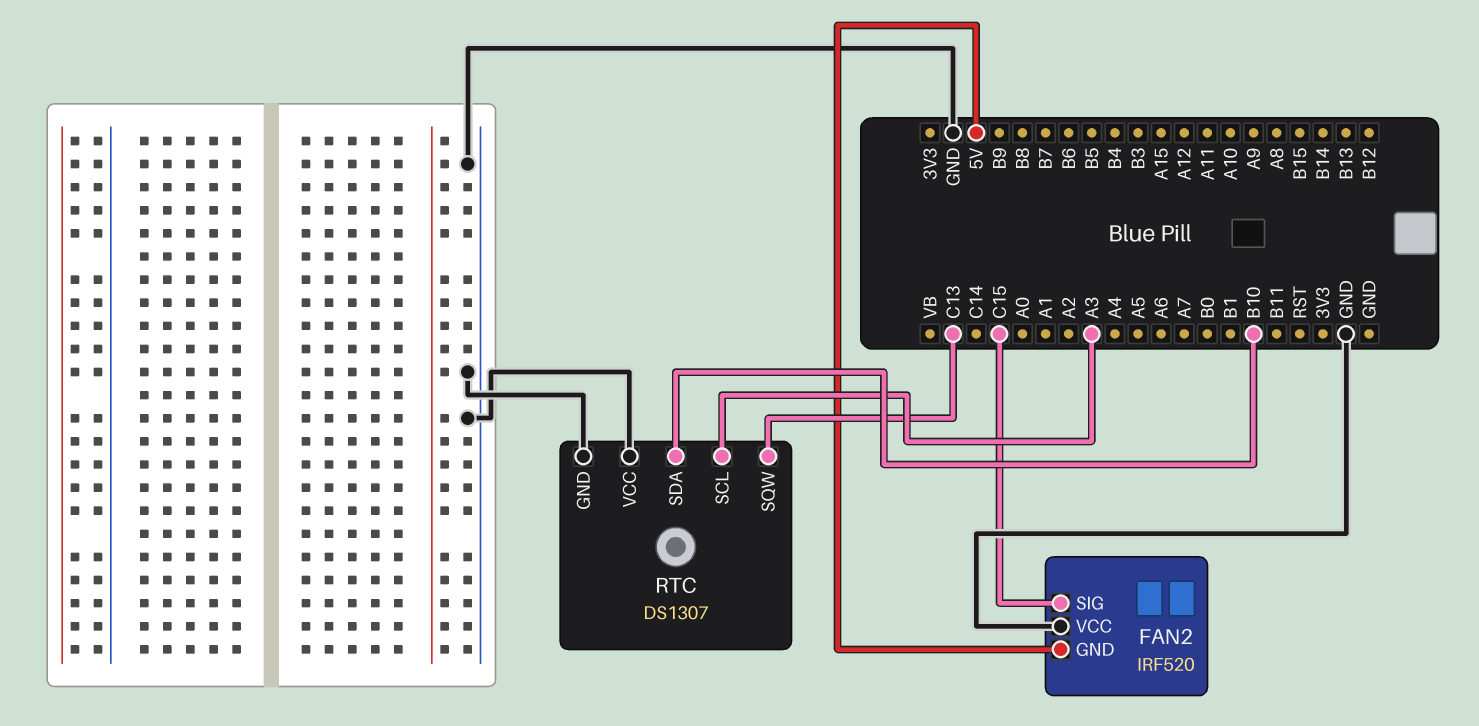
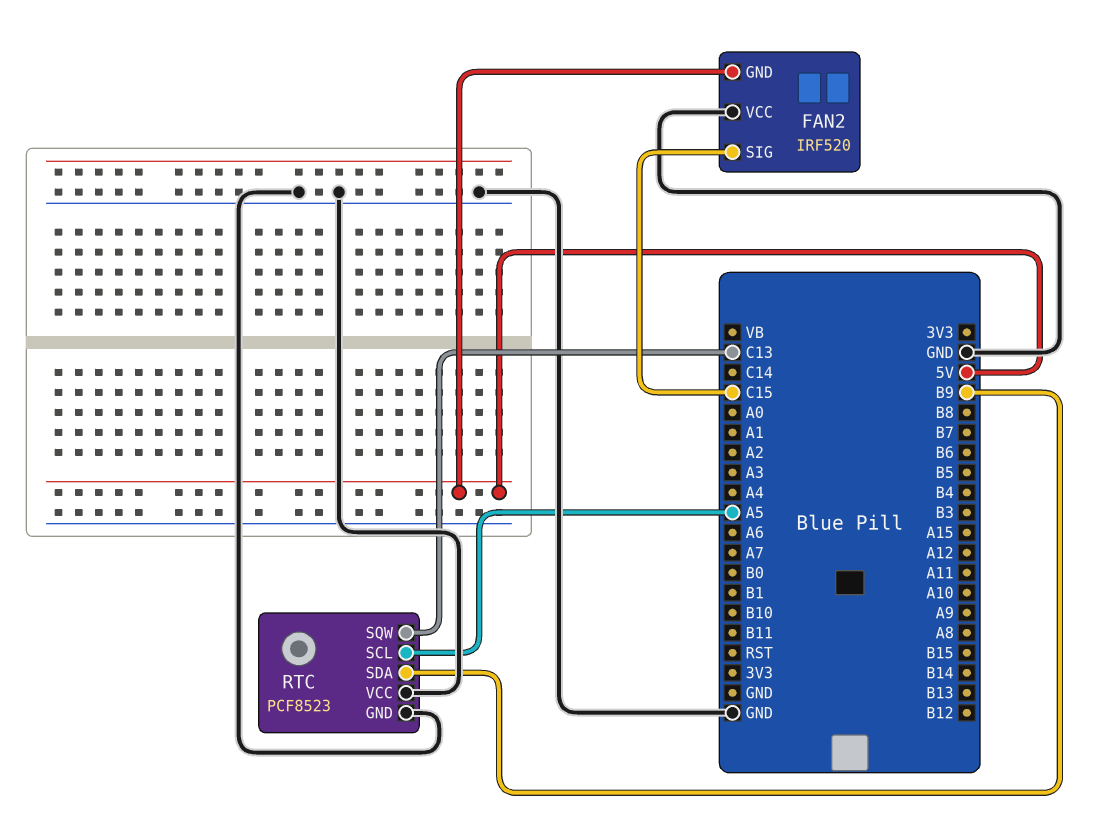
RTC: DS1307 -> PCF8523
RTC pin SCL: A3 -> A5
RTC pin SDA: B10 -> B9

